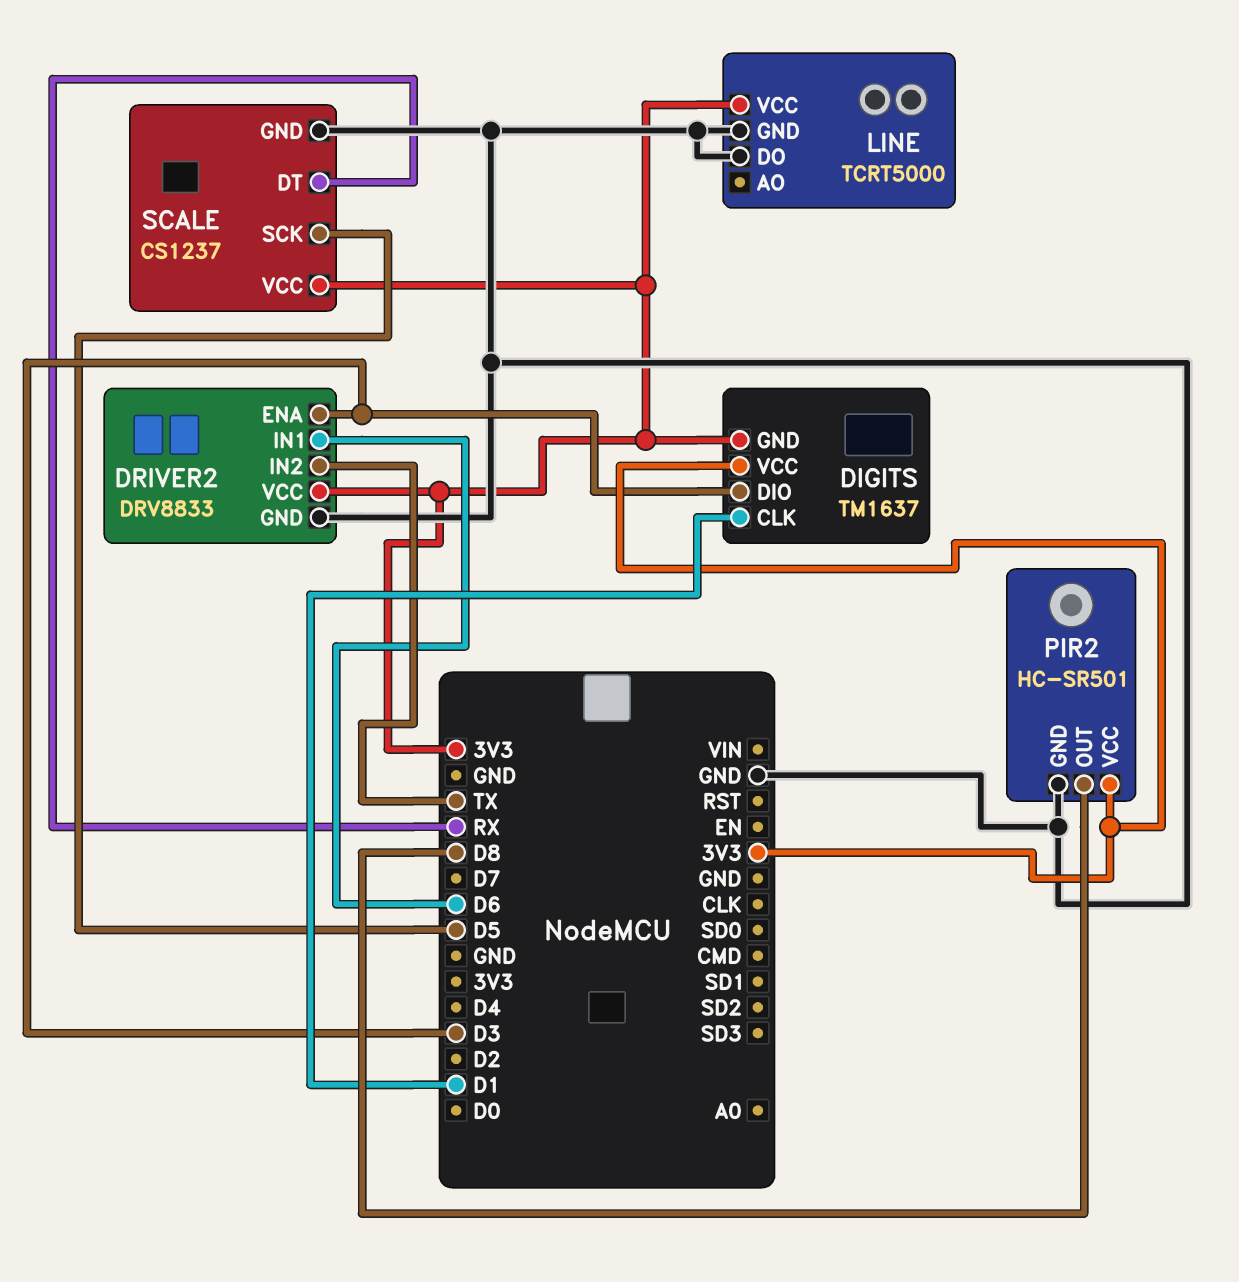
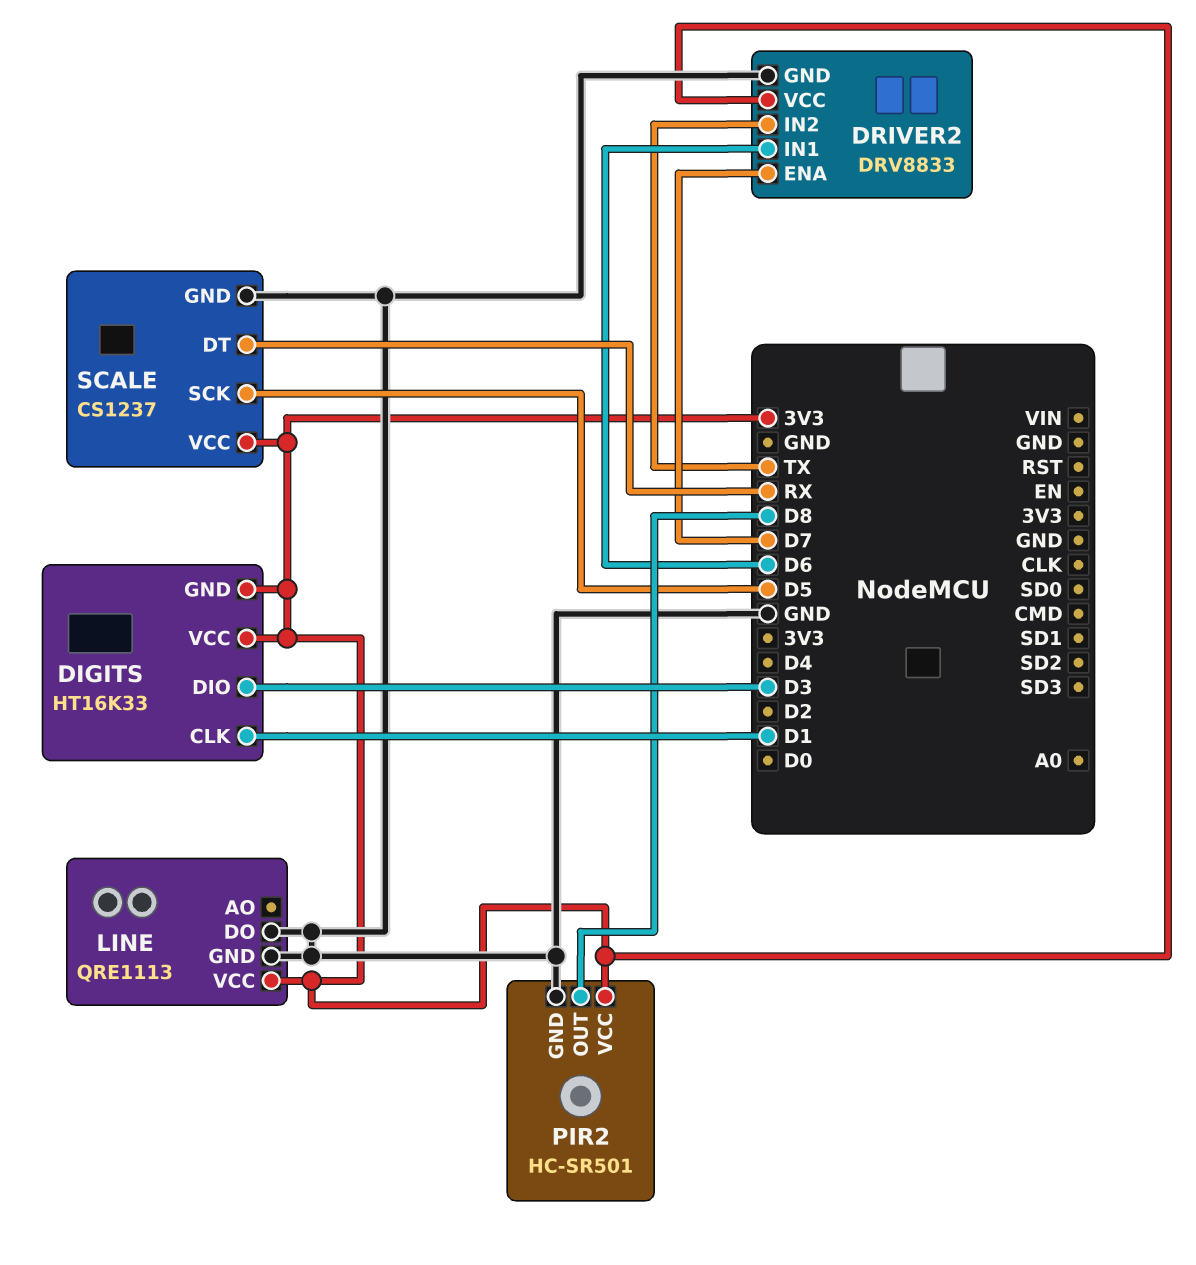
DIGITS: TM1637 -> HT16K33
DRIVER2 pin ENA: D3 -> D7
LINE: TCRT5000 -> QRE1113

